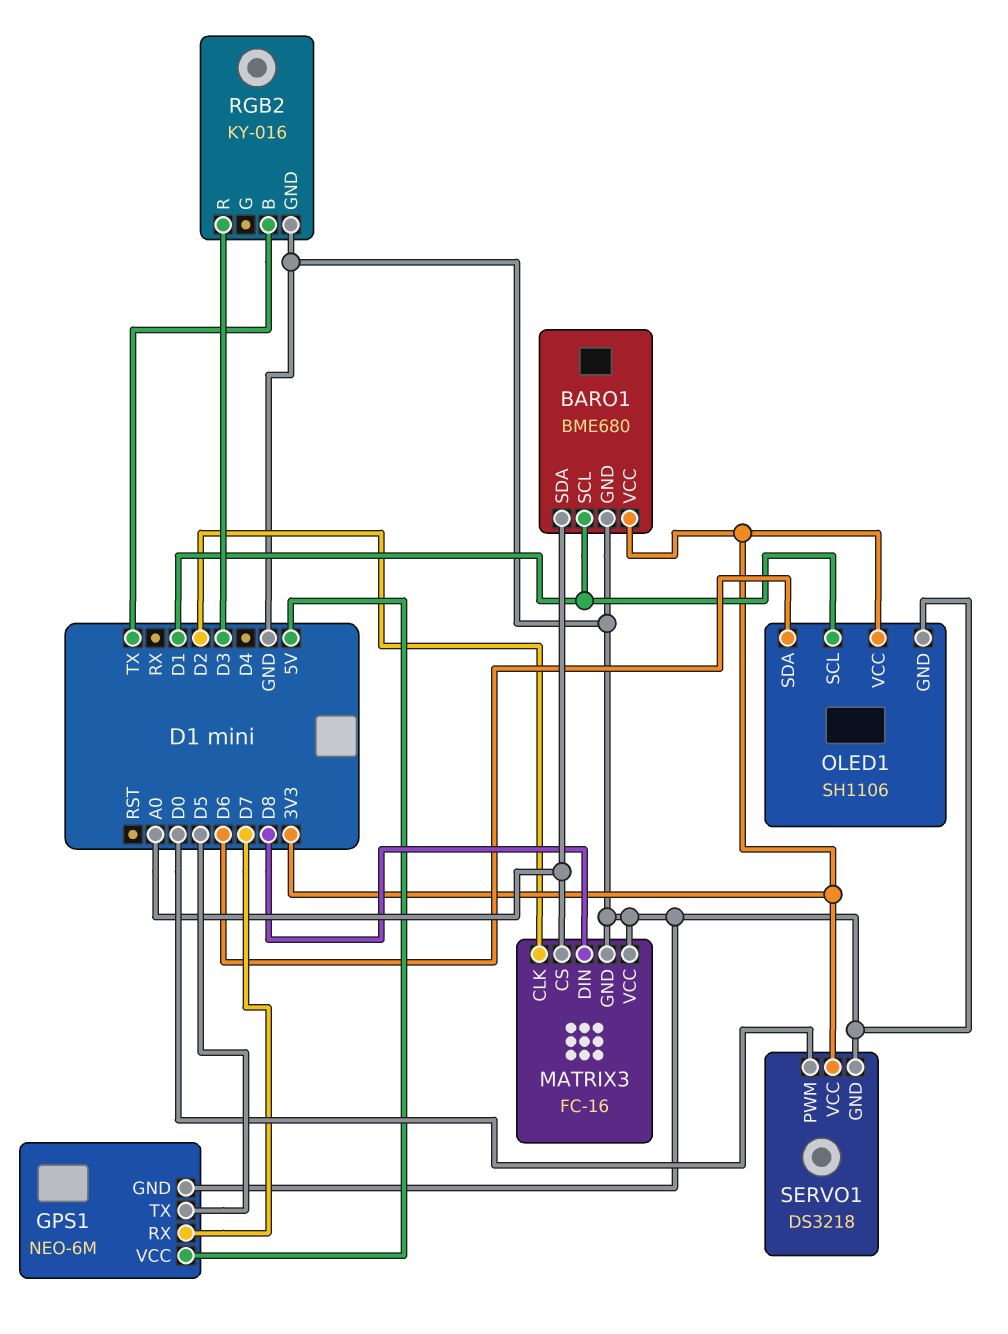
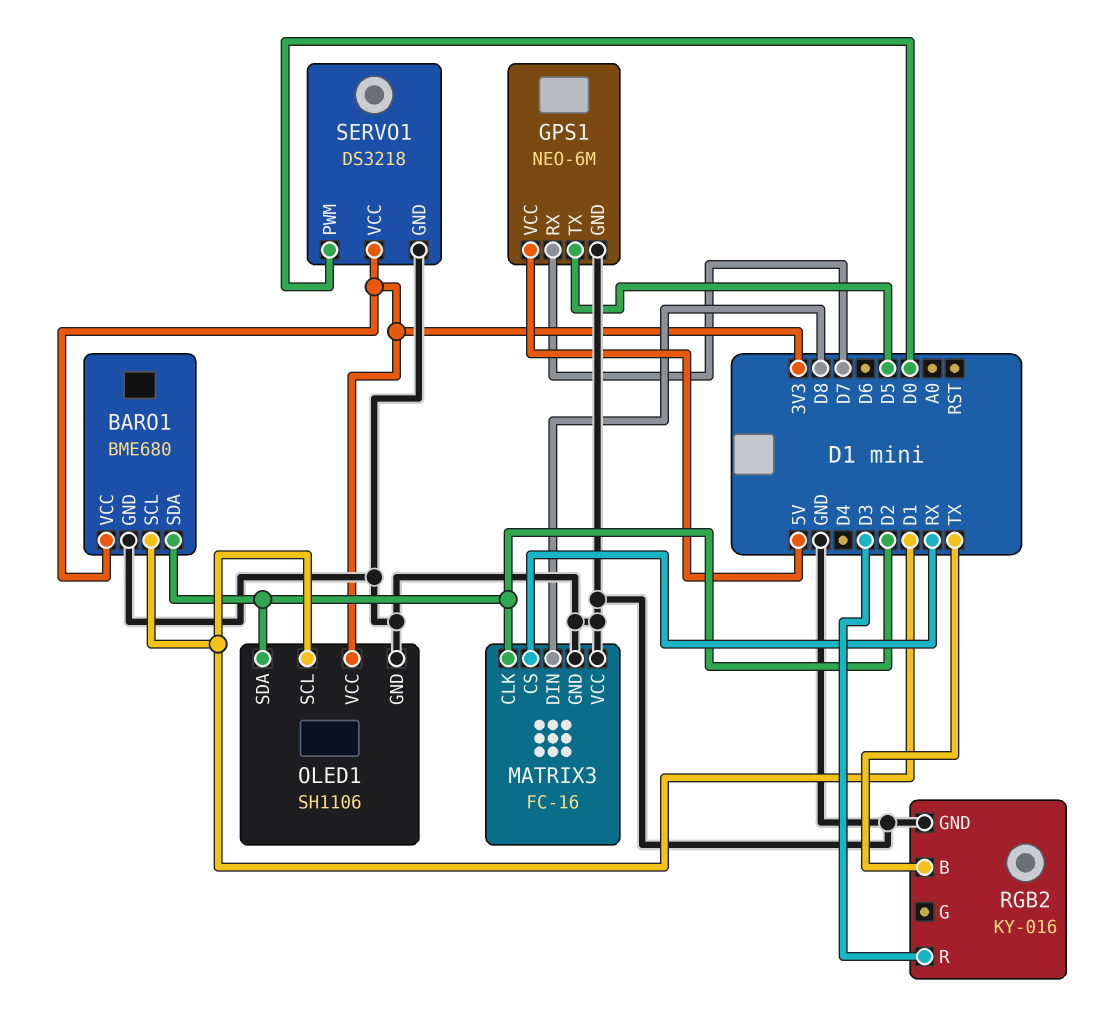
BARO1 pin SDA: A0 -> D2
MATRIX3 pin CS: A0 -> RX
OLED1 pin SDA: D6 -> D2

